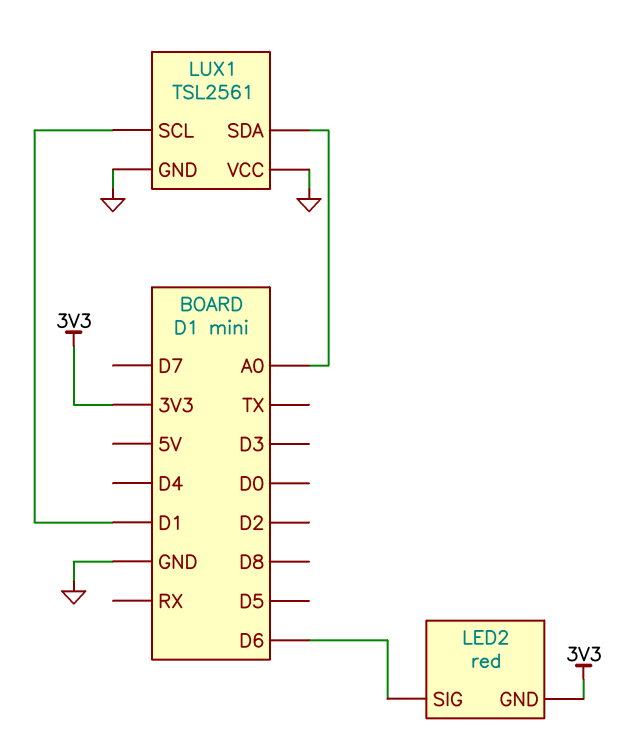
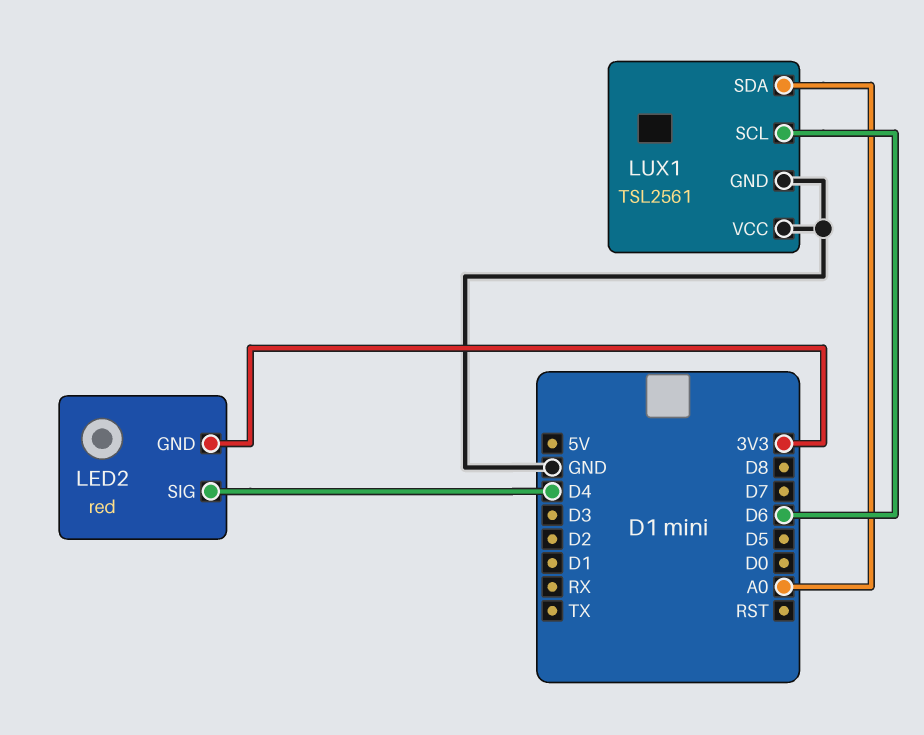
LED2 pin SIG: D6 -> D4
LUX1 pin SCL: D1 -> D6

